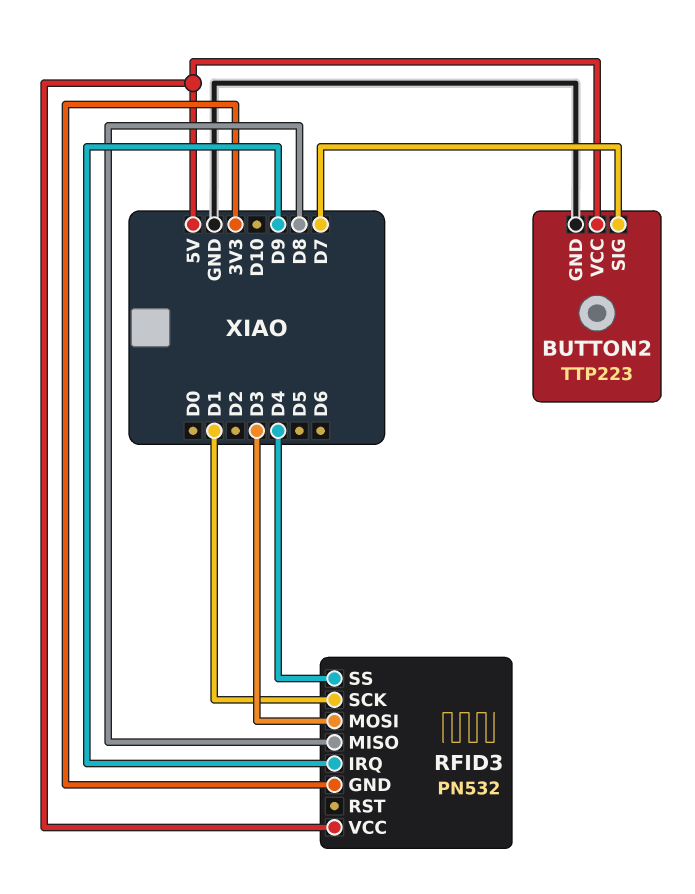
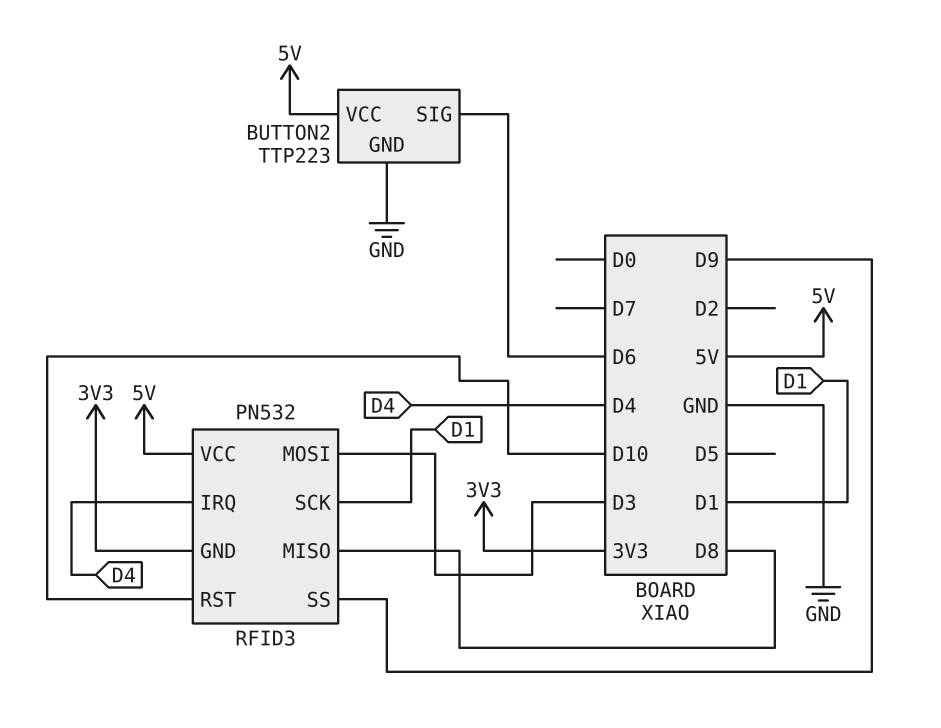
BUTTON2 pin SIG: D7 -> D6
RFID3 pin IRQ: D9 -> D4
RFID3 pin RST: none -> D10
RFID3 pin SS: D4 -> D9

